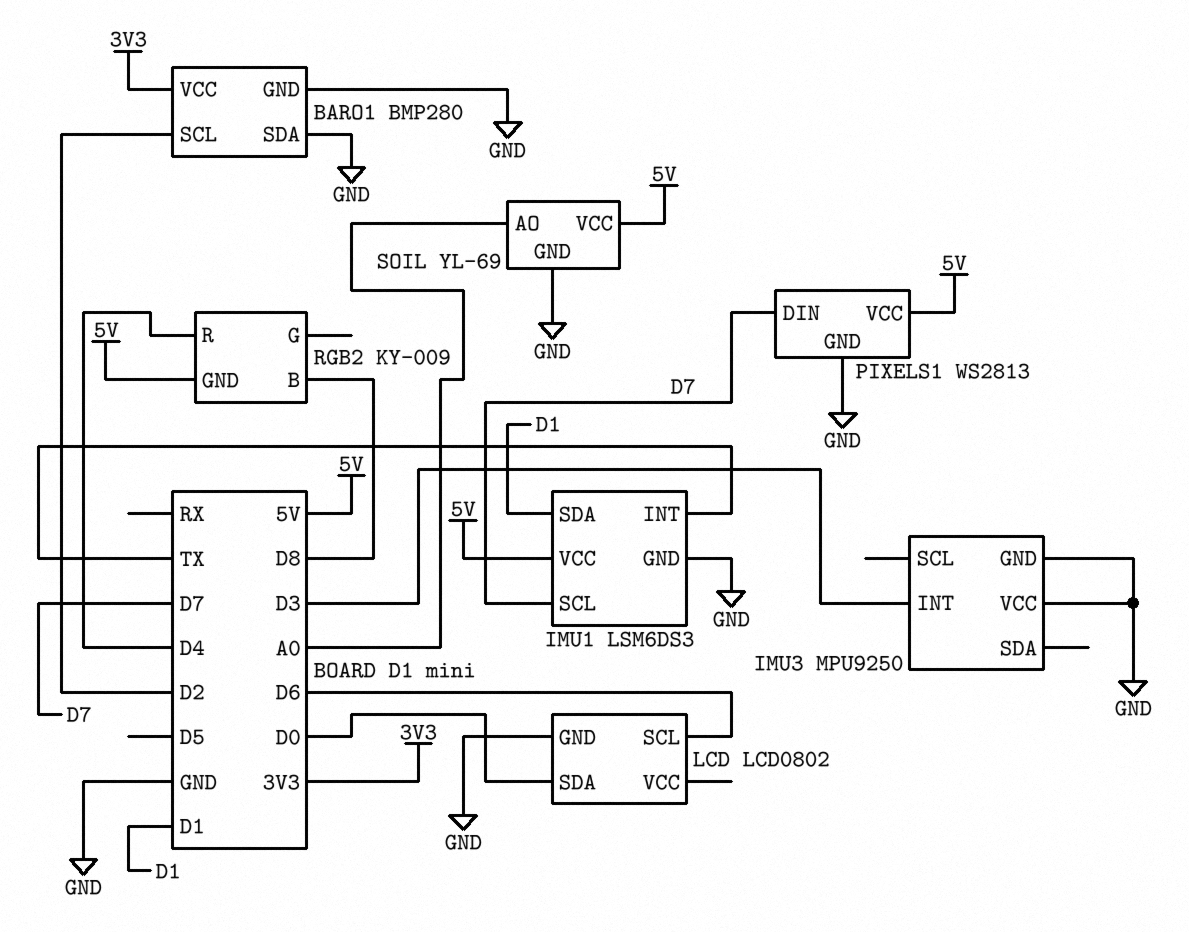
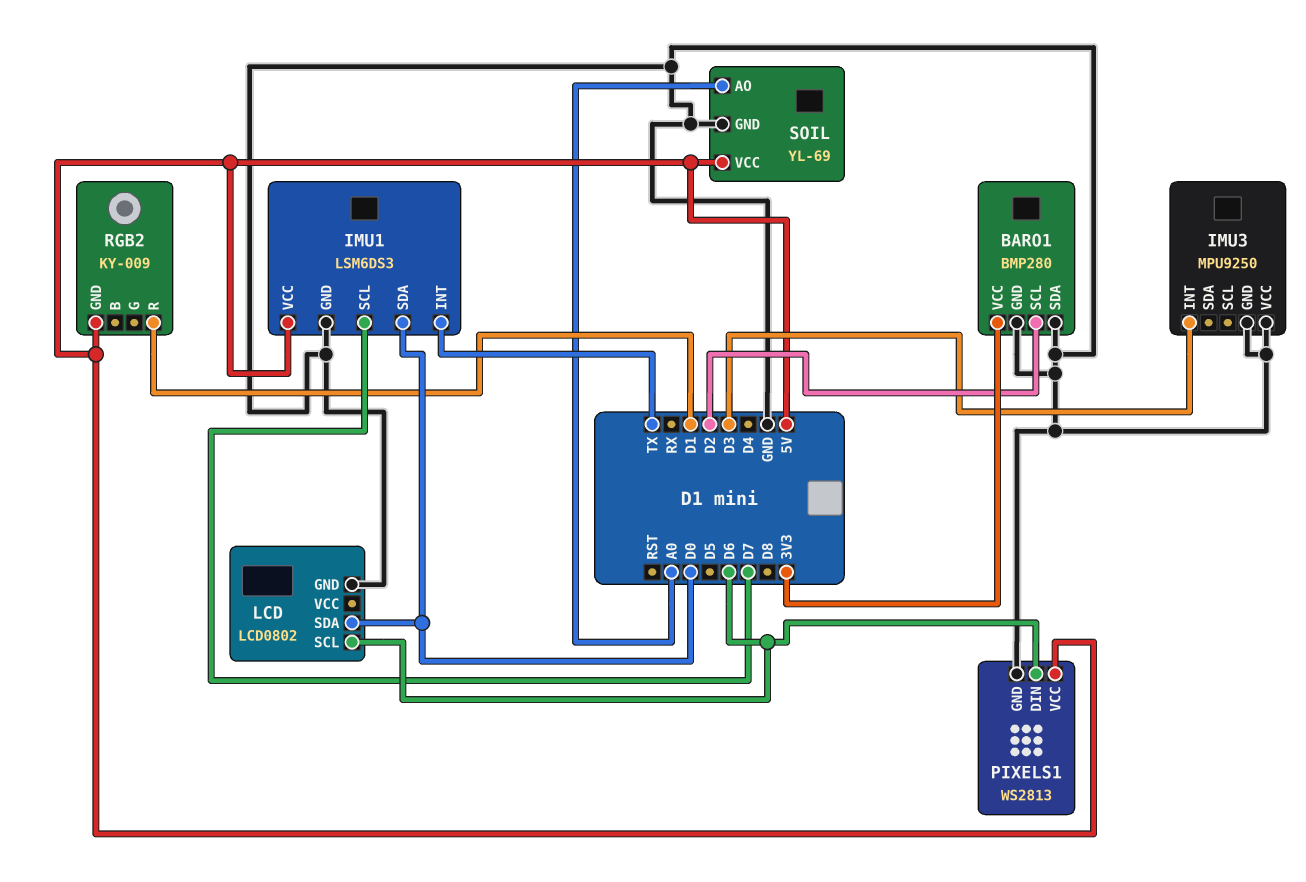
IMU1 pin SDA: D1 -> D0
PIXELS1 pin DIN: D7 -> D6
RGB2 pin B: D8 -> none
RGB2 pin R: D4 -> D1

